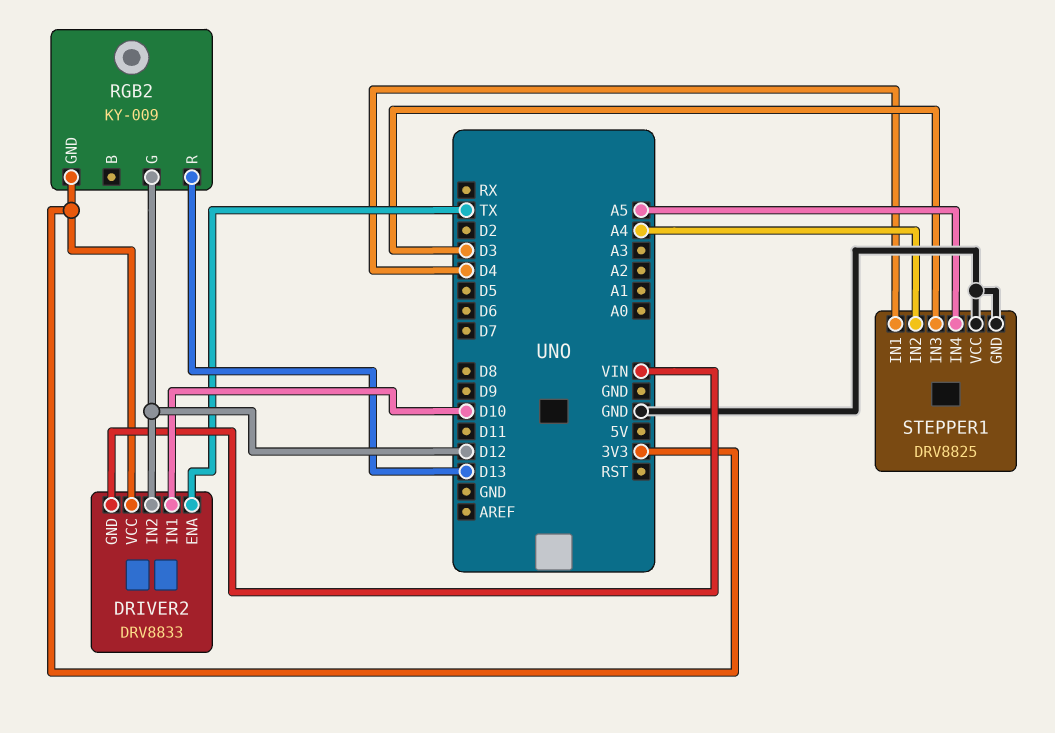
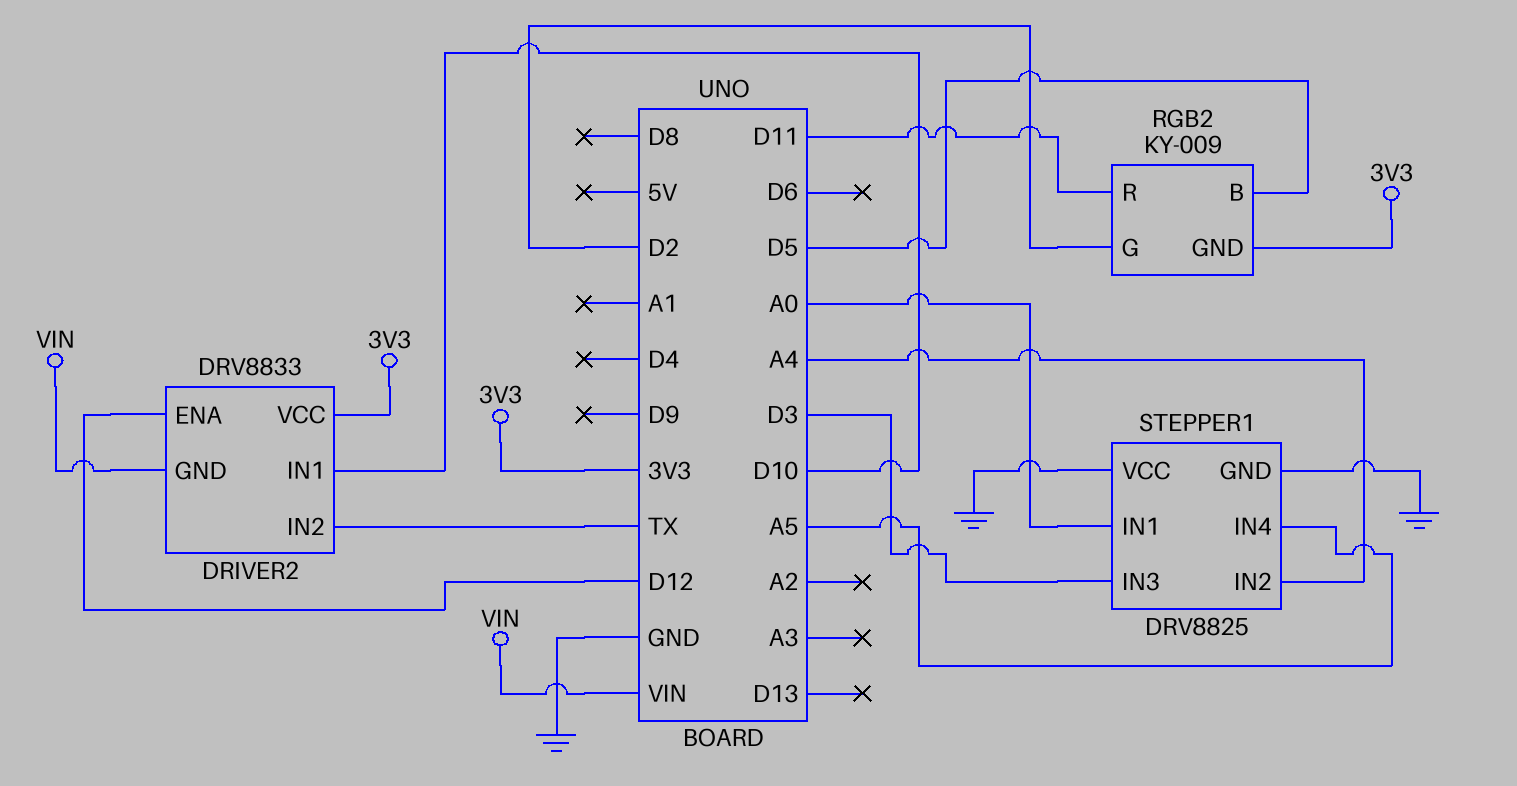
DRIVER2 pin ENA: TX -> D12
DRIVER2 pin IN2: D12 -> TX
RGB2 pin B: none -> D5
RGB2 pin G: D12 -> D2
RGB2 pin R: D13 -> D11
STEPPER1 pin IN1: D4 -> A0

